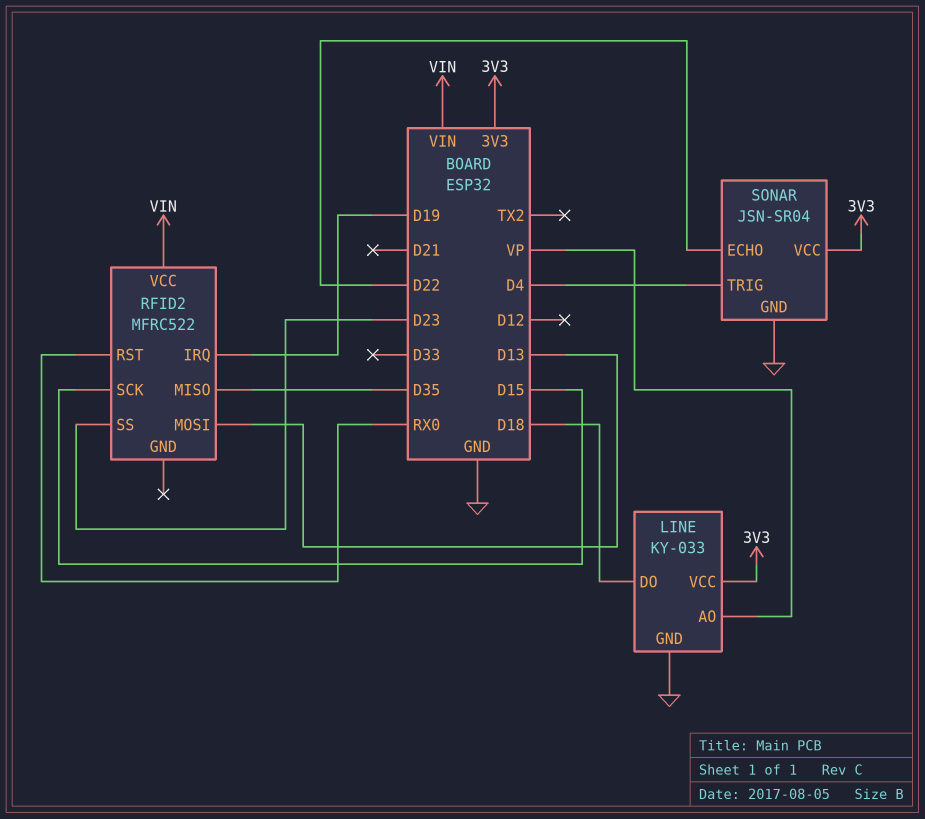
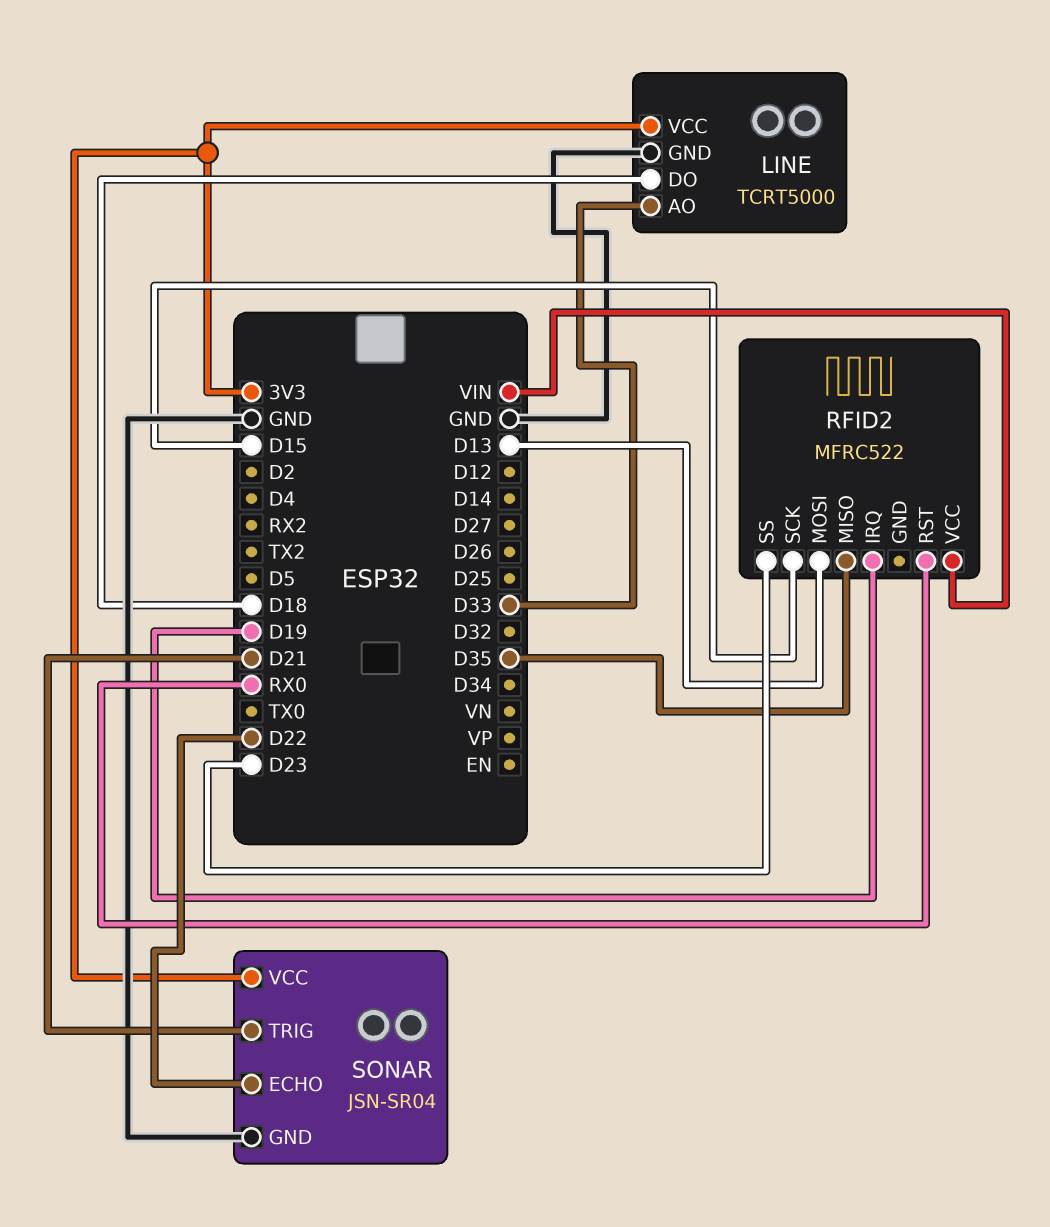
LINE: KY-033 -> TCRT5000
LINE pin AO: VP -> D33
SONAR pin TRIG: D4 -> D21

